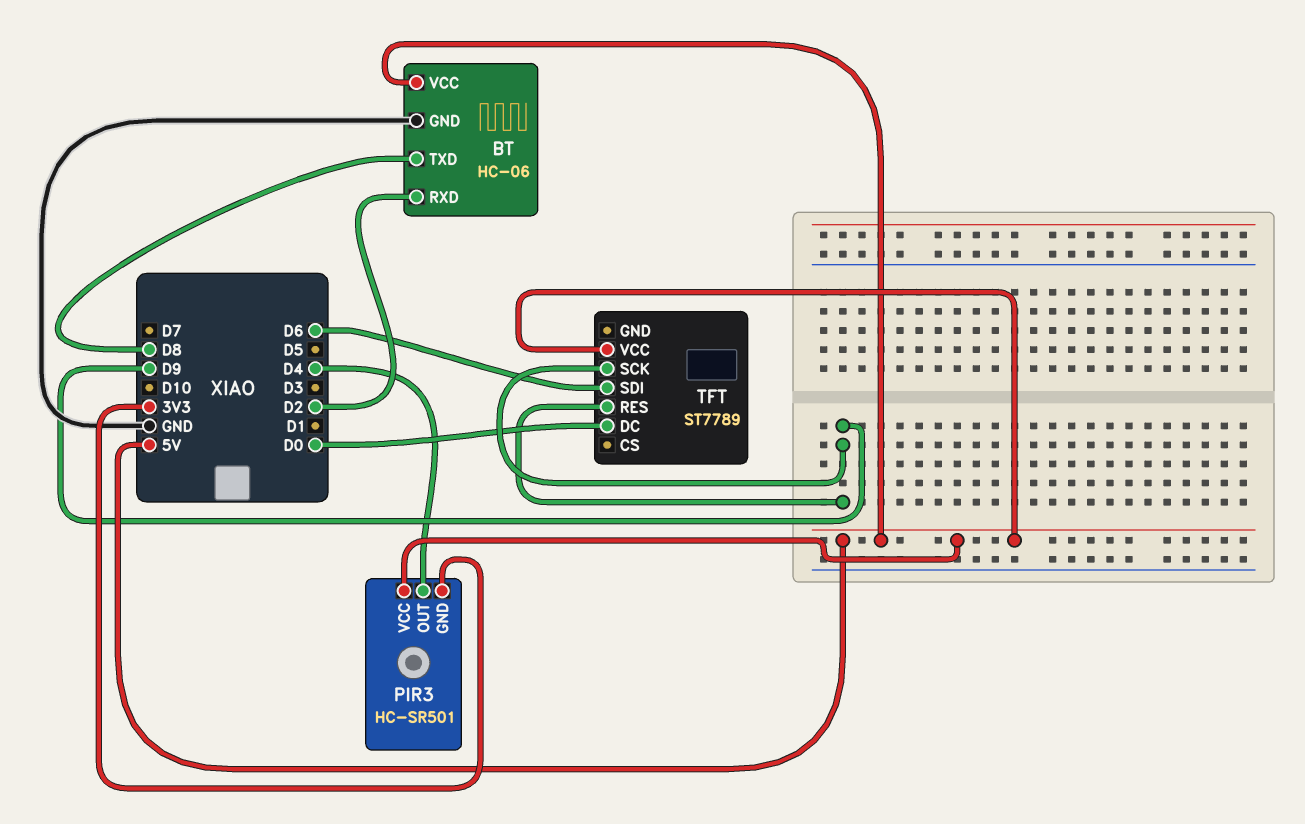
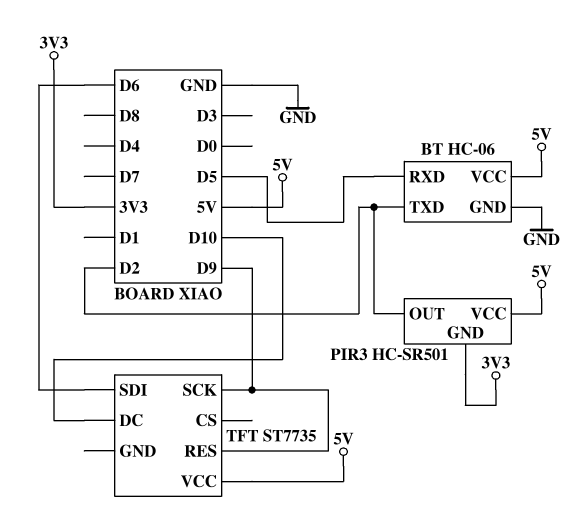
BT pin RXD: D2 -> D5
BT pin TXD: D8 -> D2
PIR3 pin OUT: D4 -> D2
TFT: ST7789 -> ST7735
TFT pin DC: D0 -> D10

